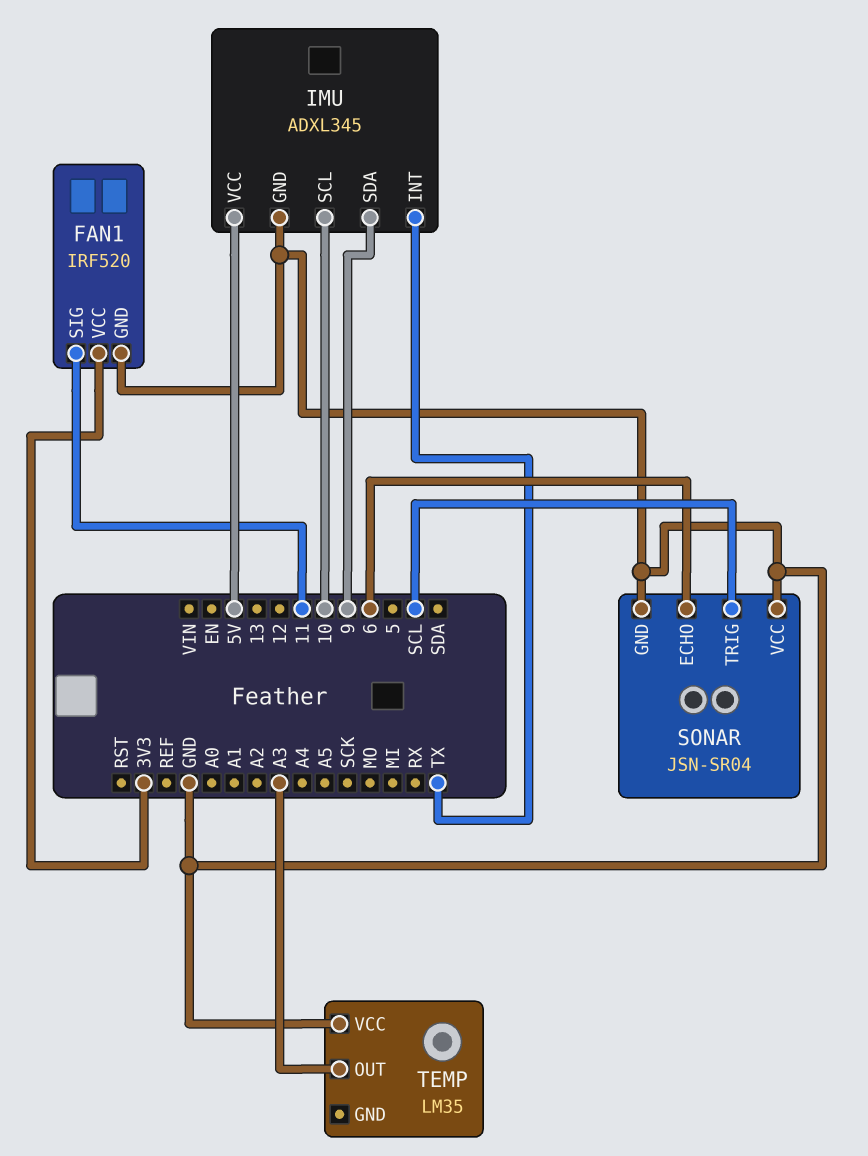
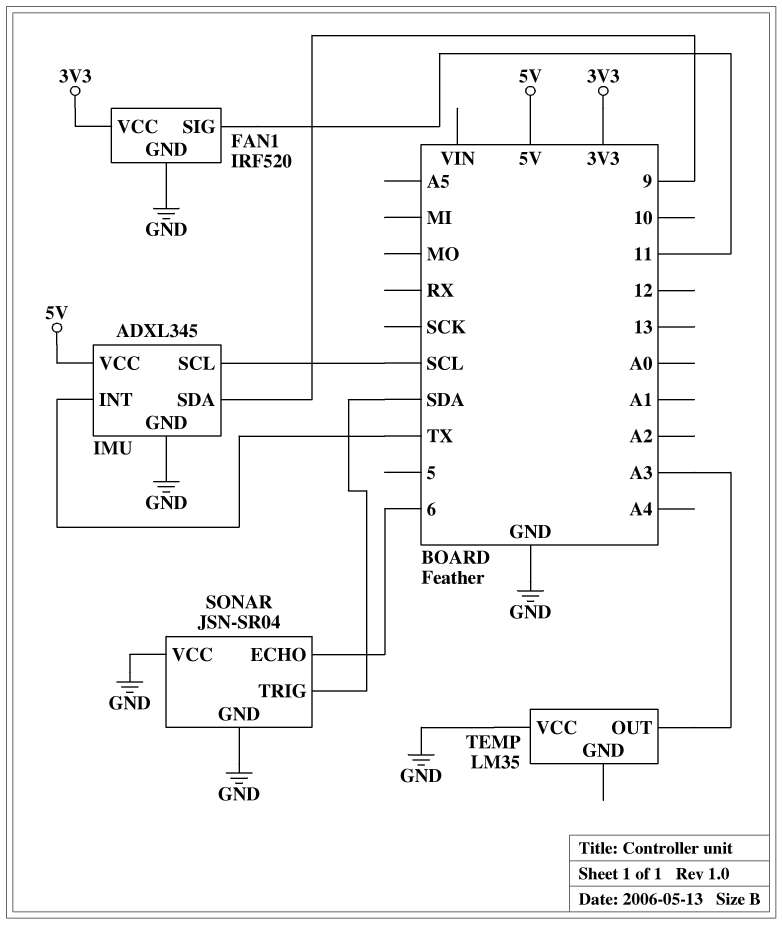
IMU pin SCL: 10 -> SCL
SONAR pin TRIG: SCL -> SDA

